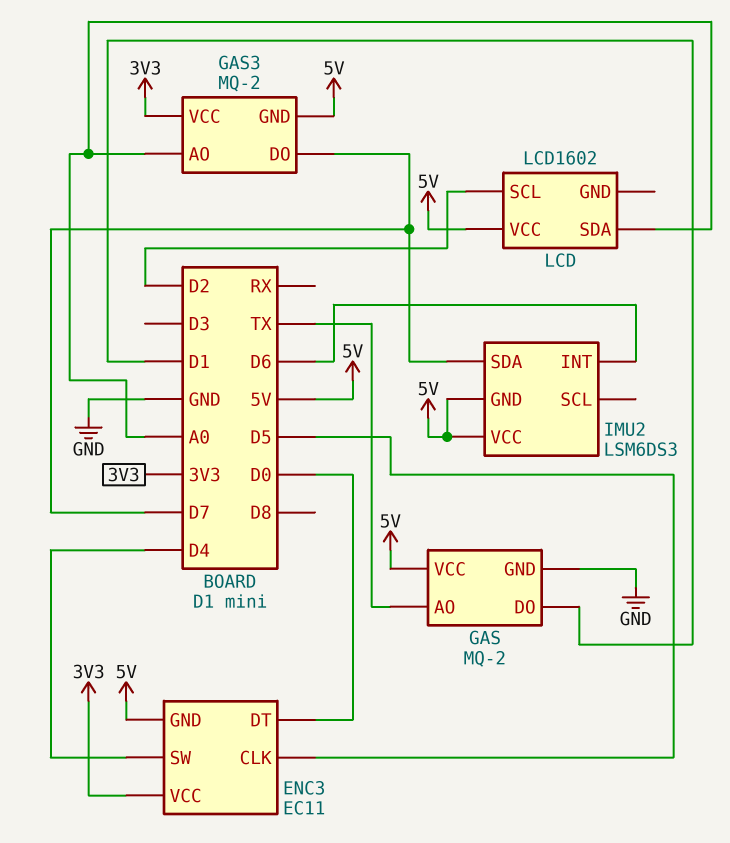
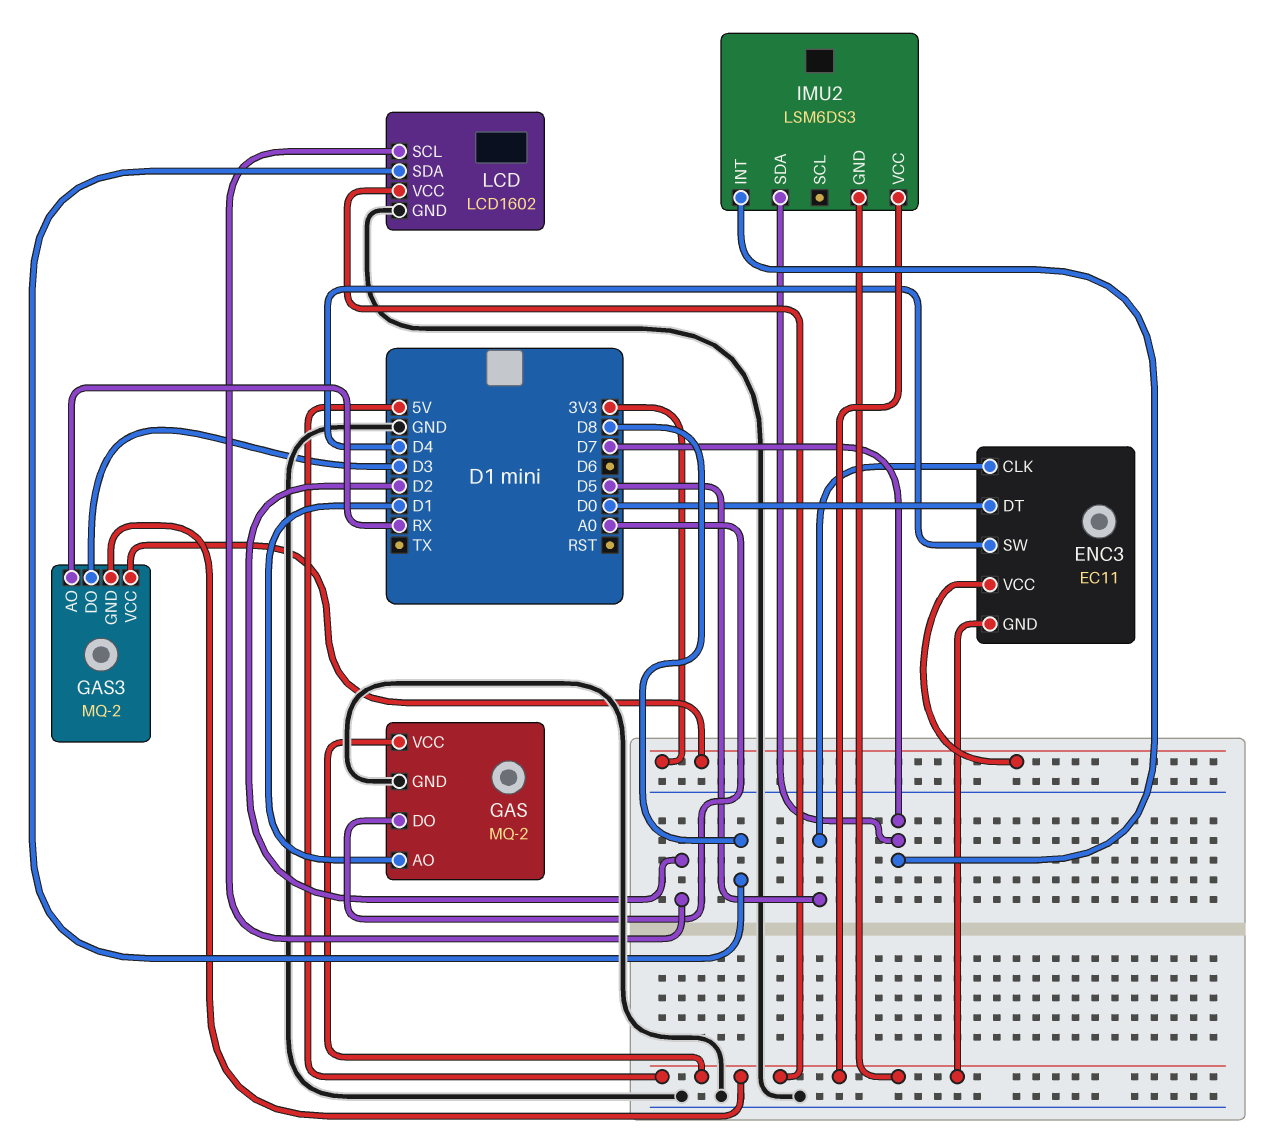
GAS pin AO: TX -> D1
GAS pin DO: D1 -> A0
GAS3 pin AO: A0 -> RX
GAS3 pin DO: D7 -> D3
IMU2 pin INT: D6 -> D7
LCD pin GND: none -> GND
LCD pin SDA: A0 -> D8

